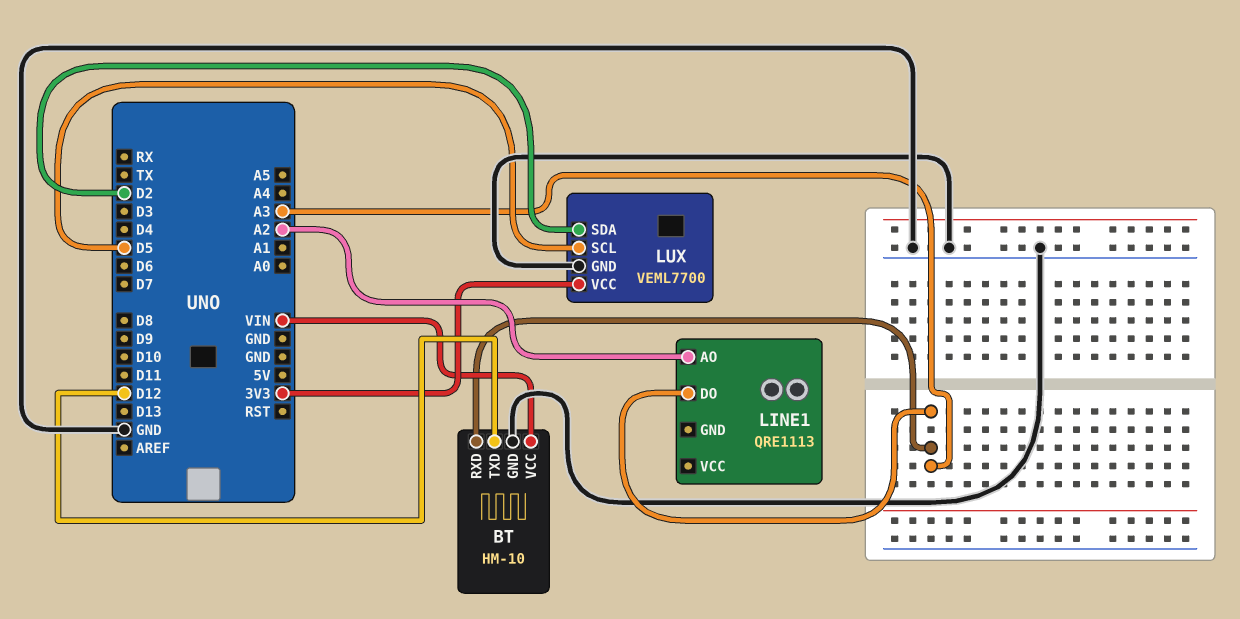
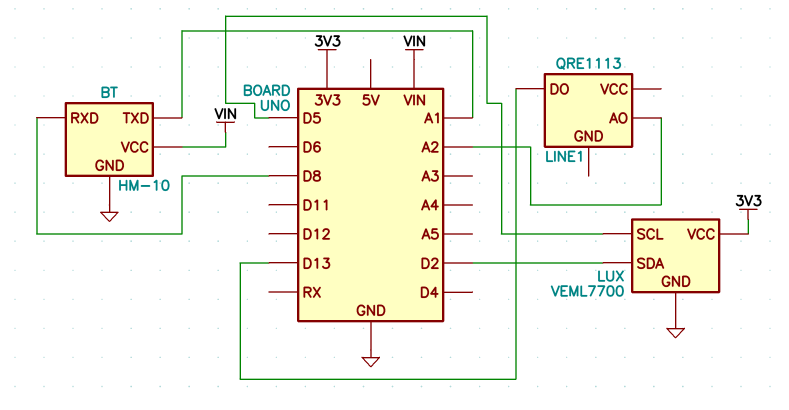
BT pin RXD: A3 -> D8
BT pin TXD: D12 -> A1
LINE1 pin DO: A3 -> D13

